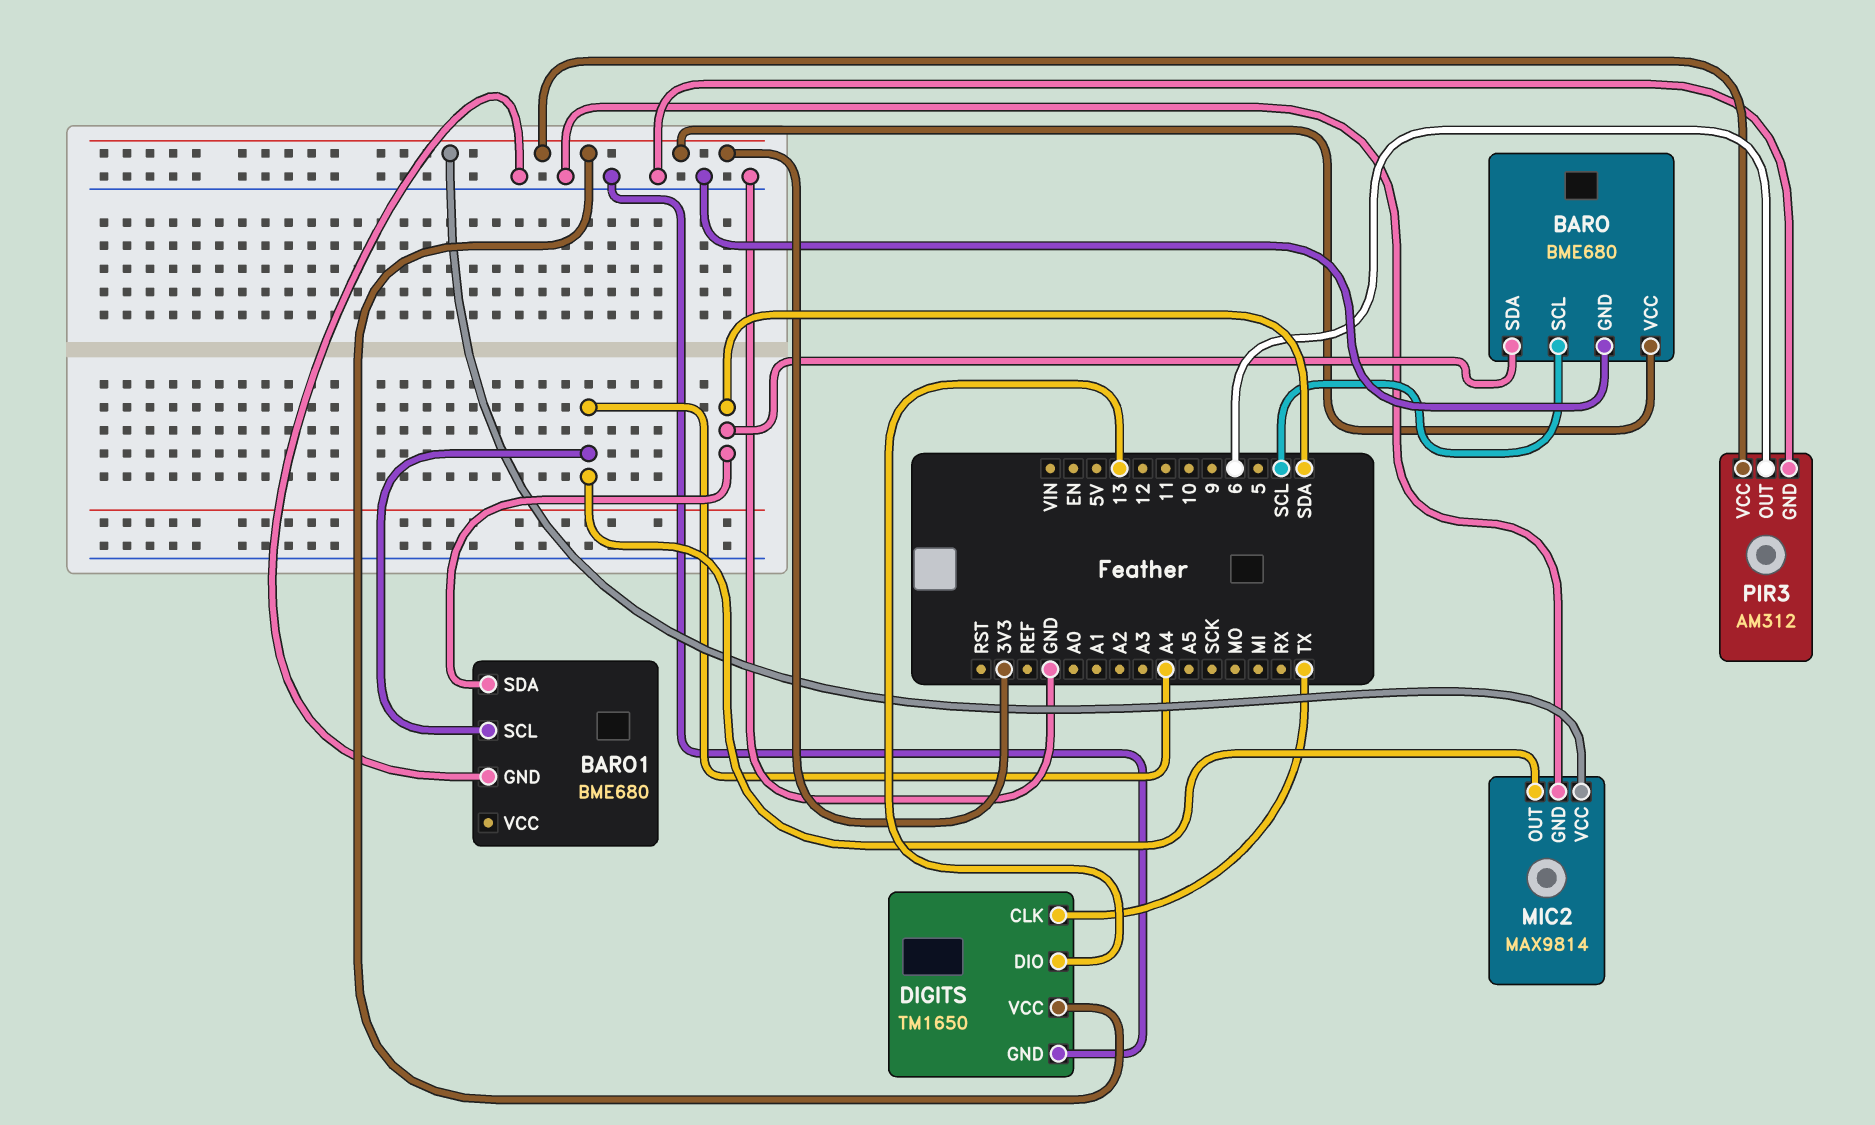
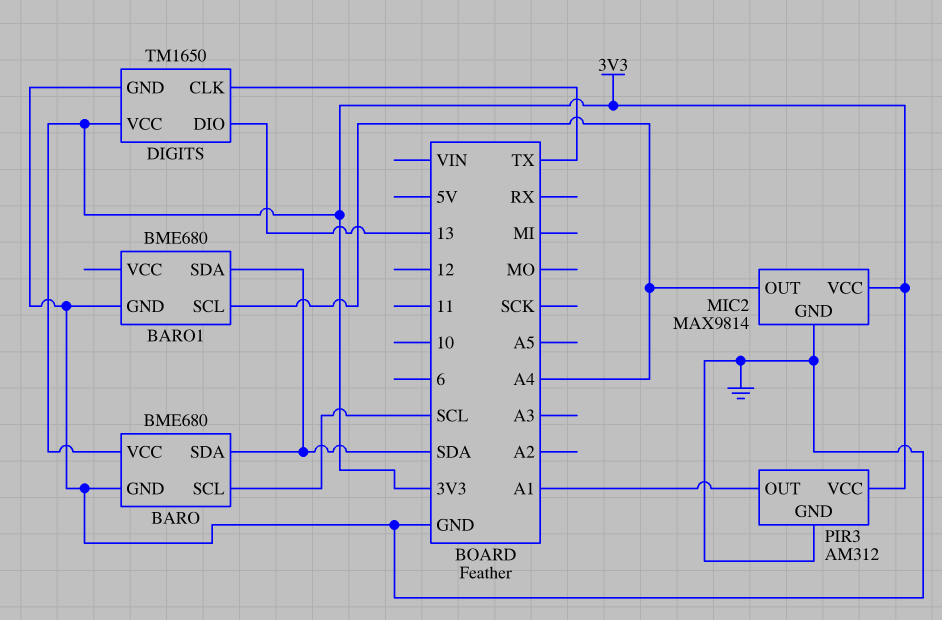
PIR3 pin OUT: 6 -> A1

